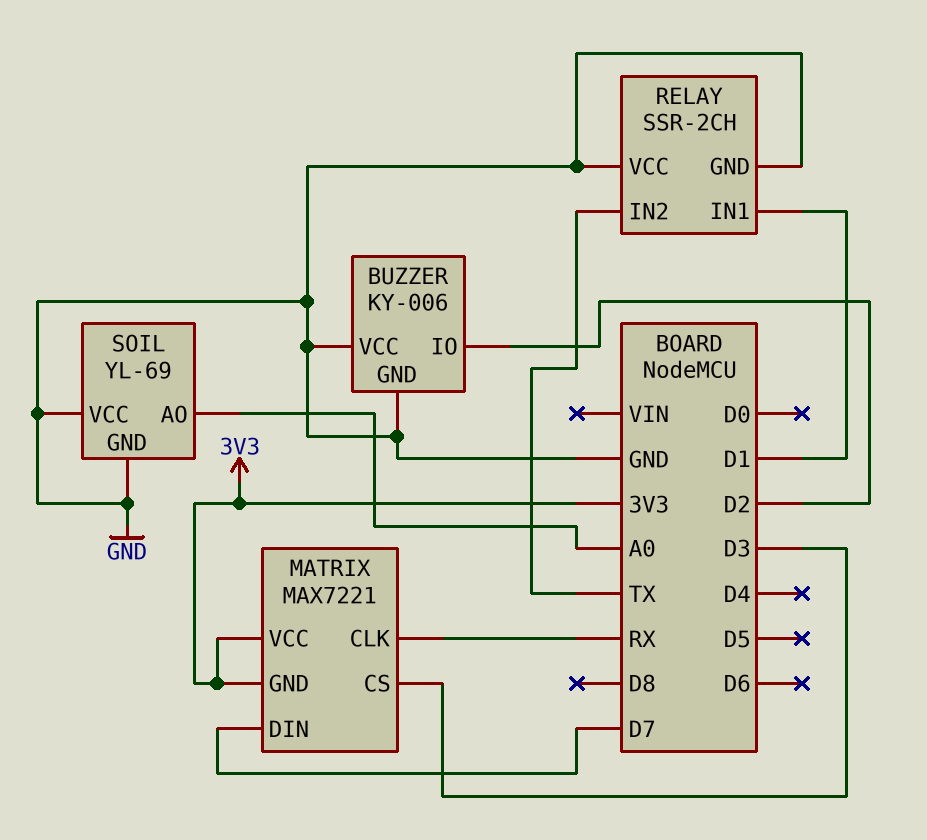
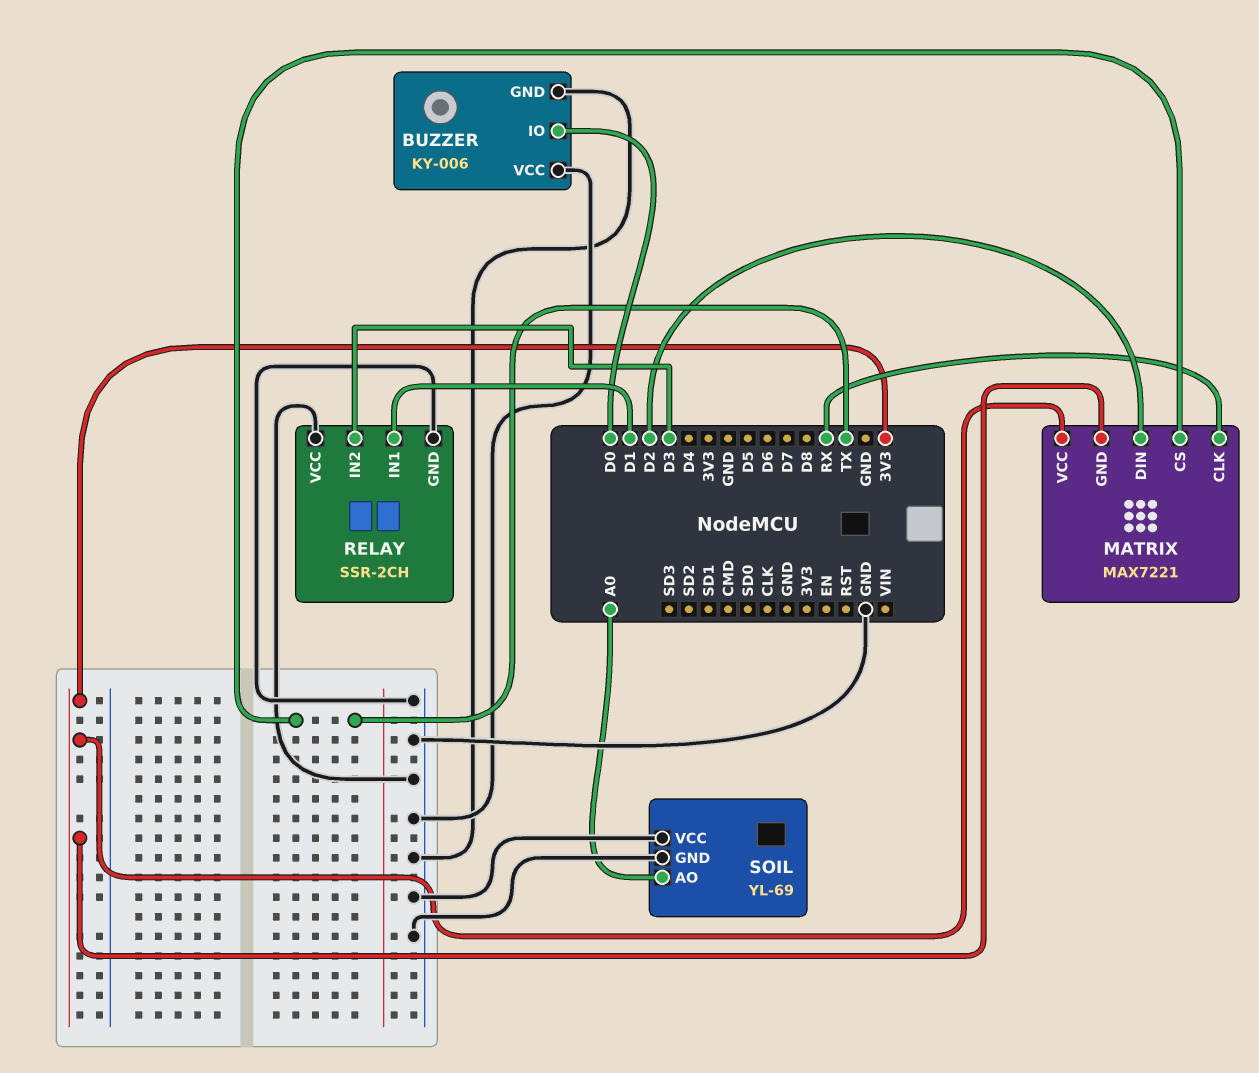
BUZZER pin IO: D2 -> D0
MATRIX pin CS: D3 -> TX
MATRIX pin DIN: D7 -> D2
RELAY pin IN2: TX -> D3

